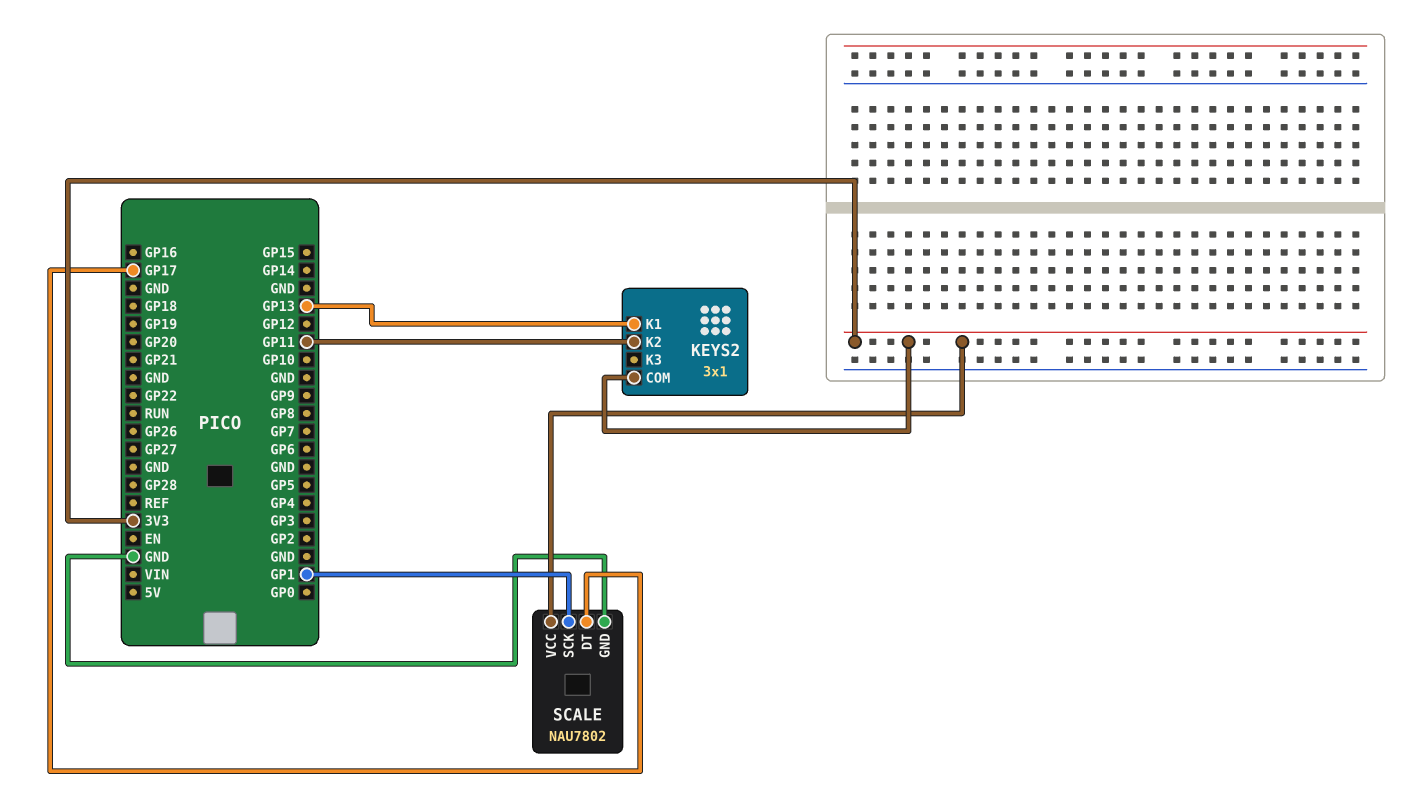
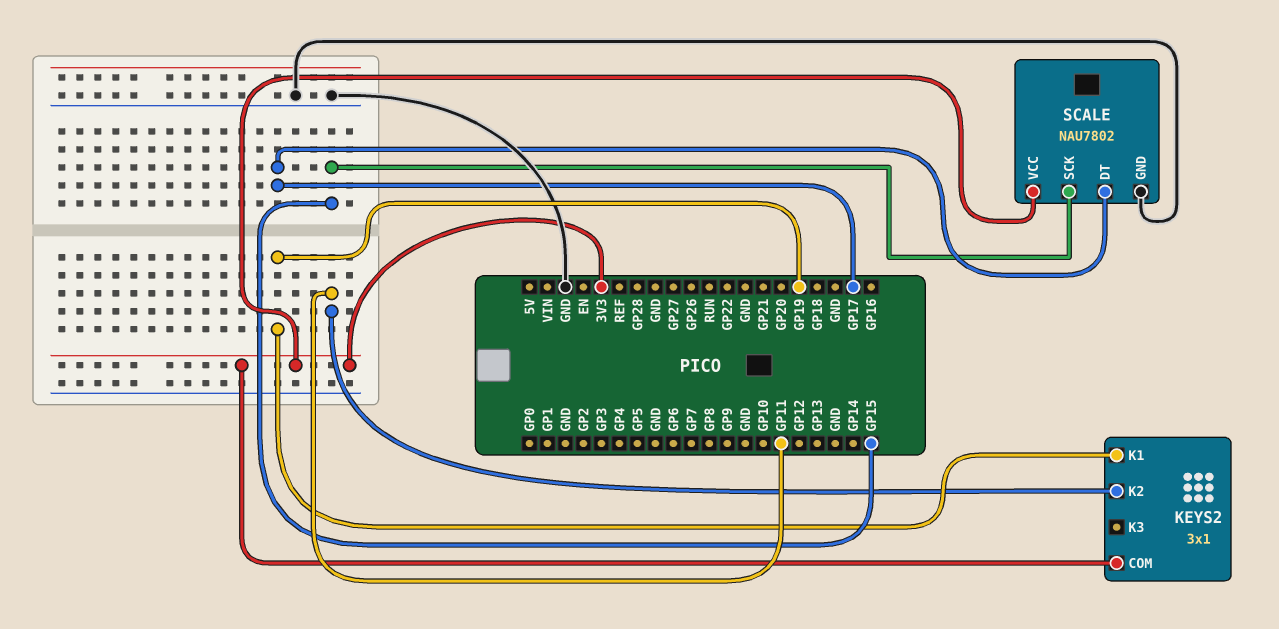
KEYS2 pin K1: GP13 -> GP19
SCALE pin SCK: GP1 -> GP15

